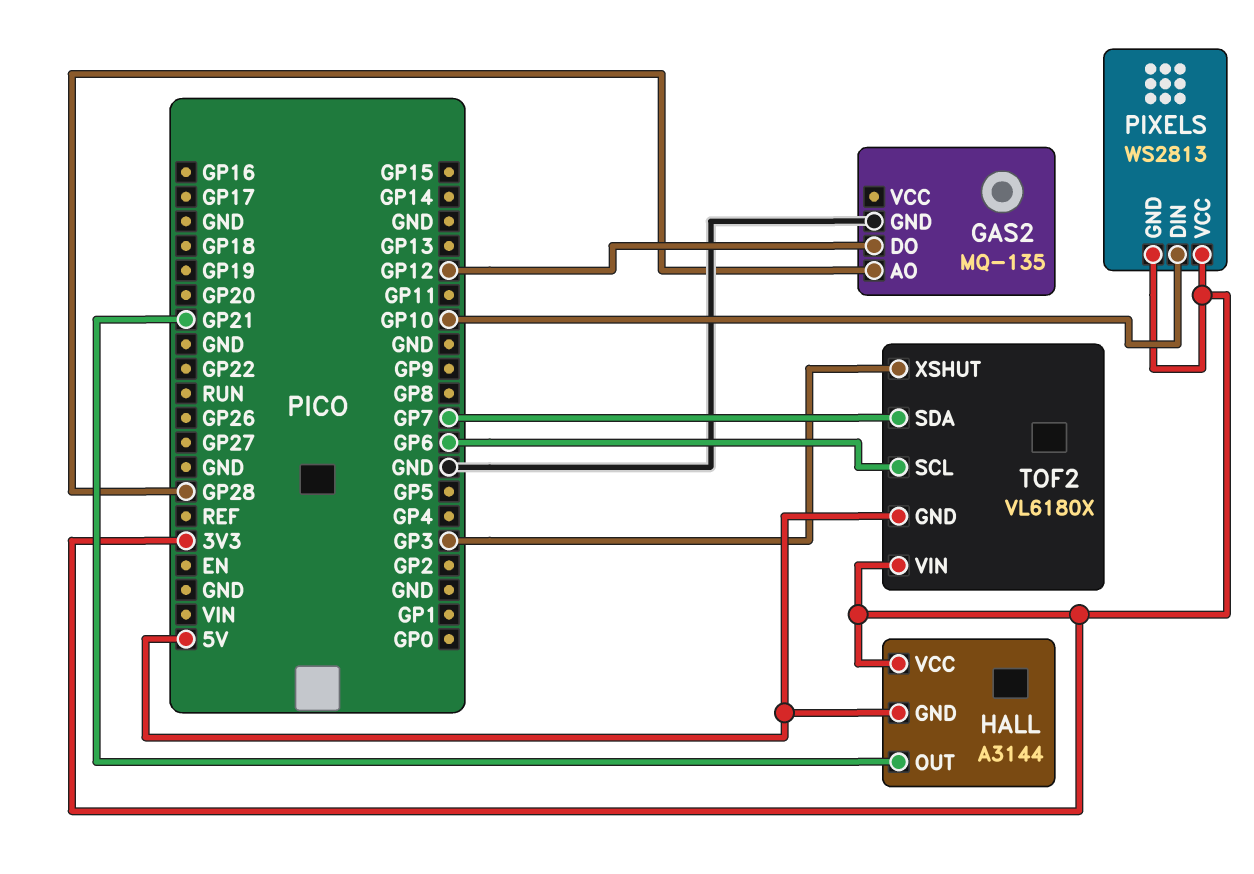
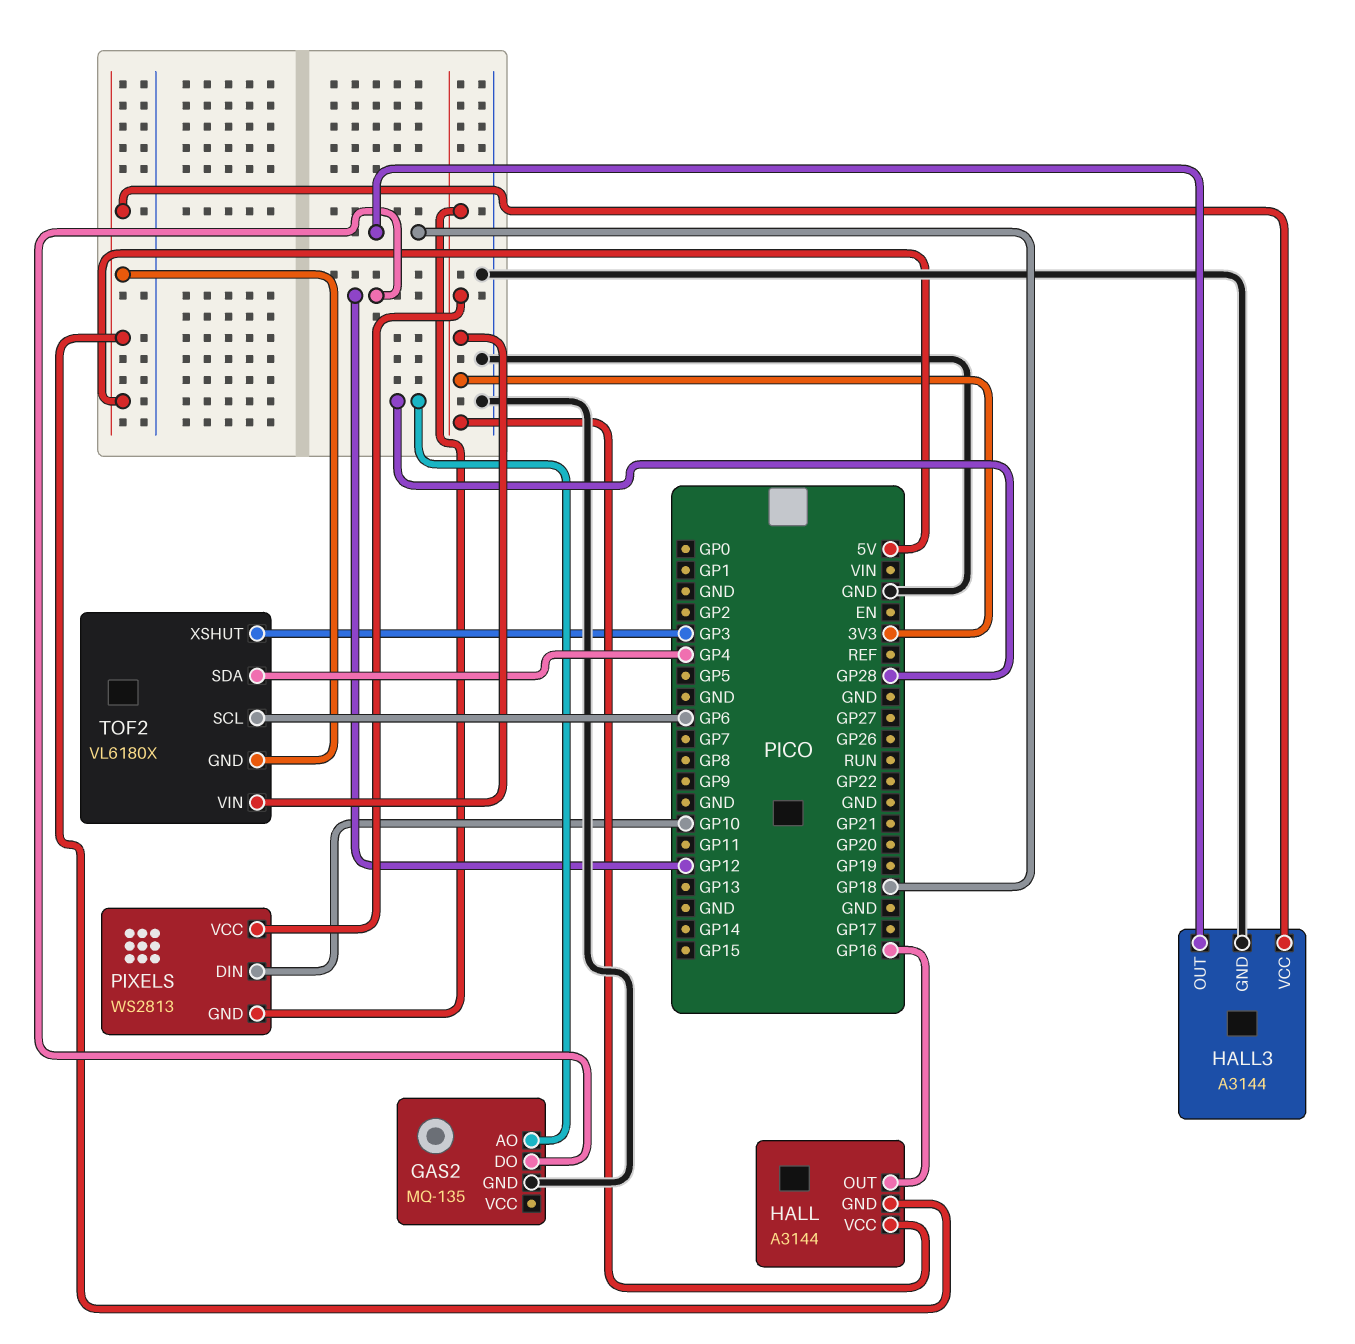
HALL pin OUT: GP21 -> GP16
HALL3: none -> A3144
HALL3 pin GND: none -> GND
HALL3 pin OUT: none -> GP18
HALL3 pin VCC: none -> 5V
TOF2 pin SDA: GP7 -> GP4

